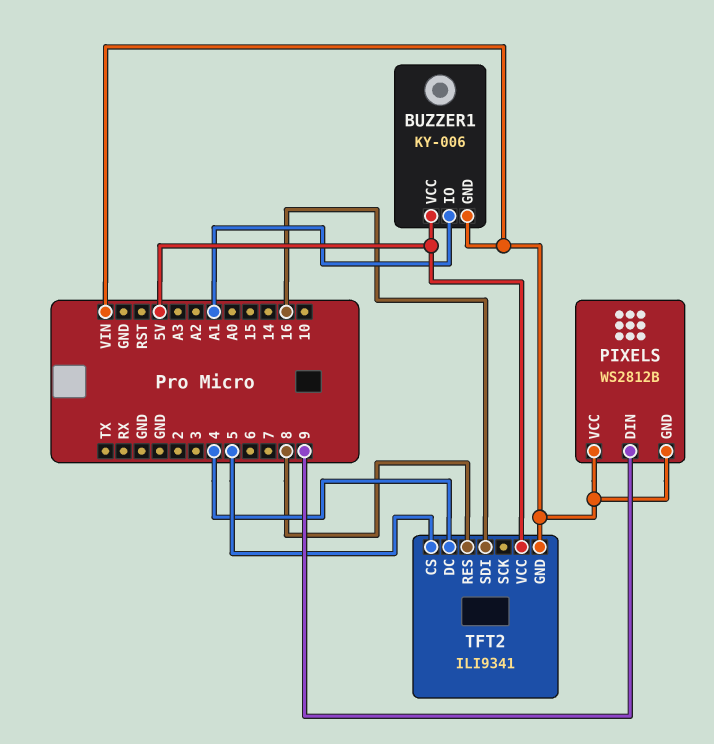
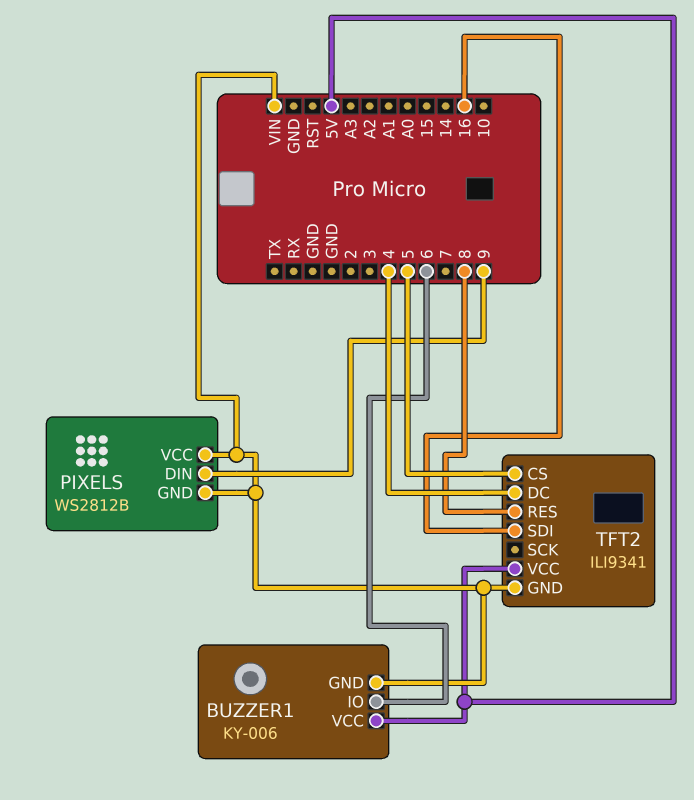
BUZZER1 pin IO: A1 -> 6

